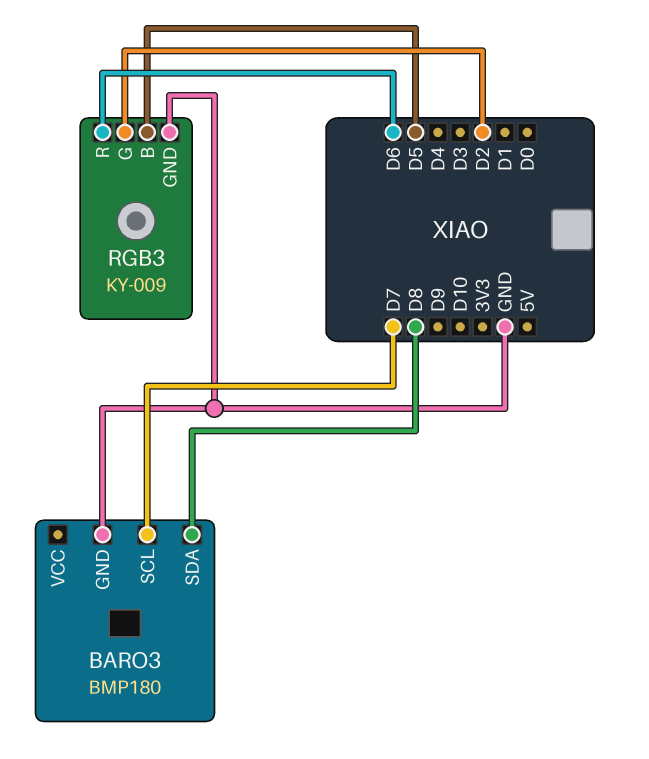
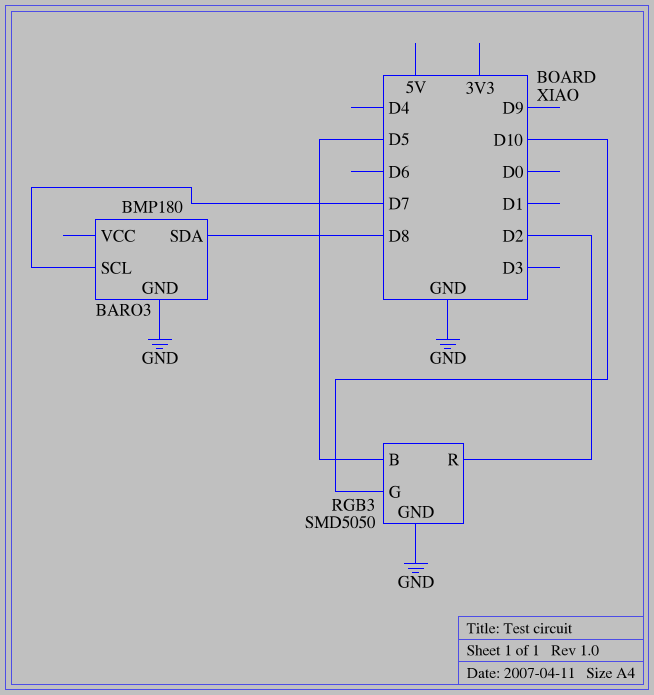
RGB3: KY-009 -> SMD5050
RGB3 pin G: D2 -> D10
RGB3 pin R: D6 -> D2

